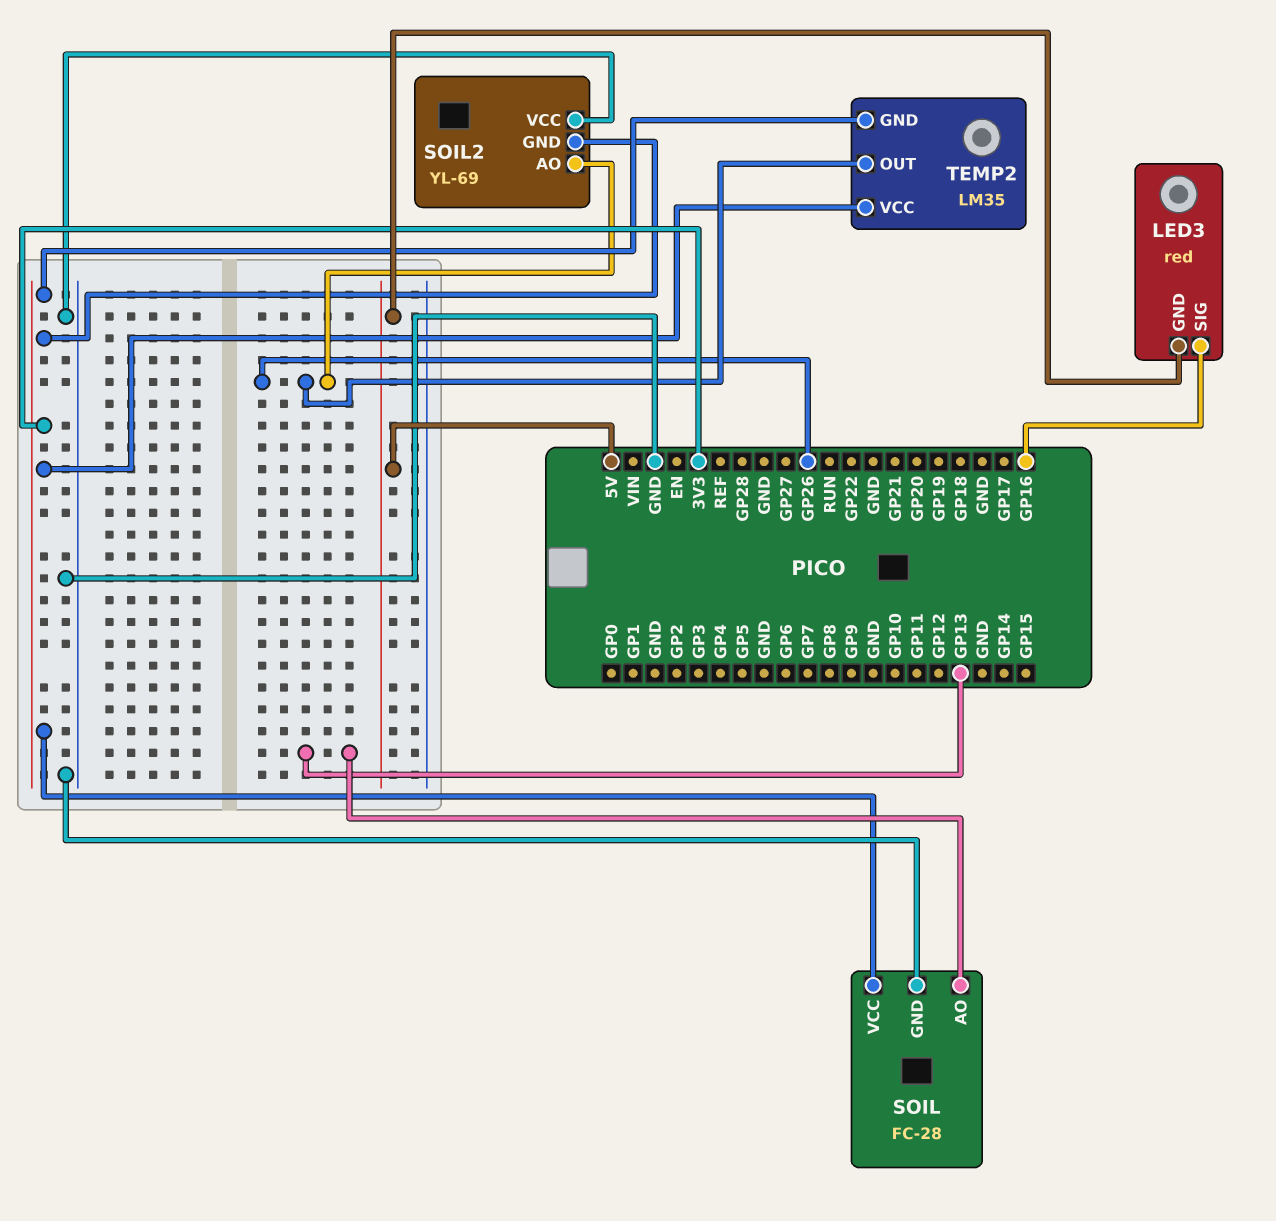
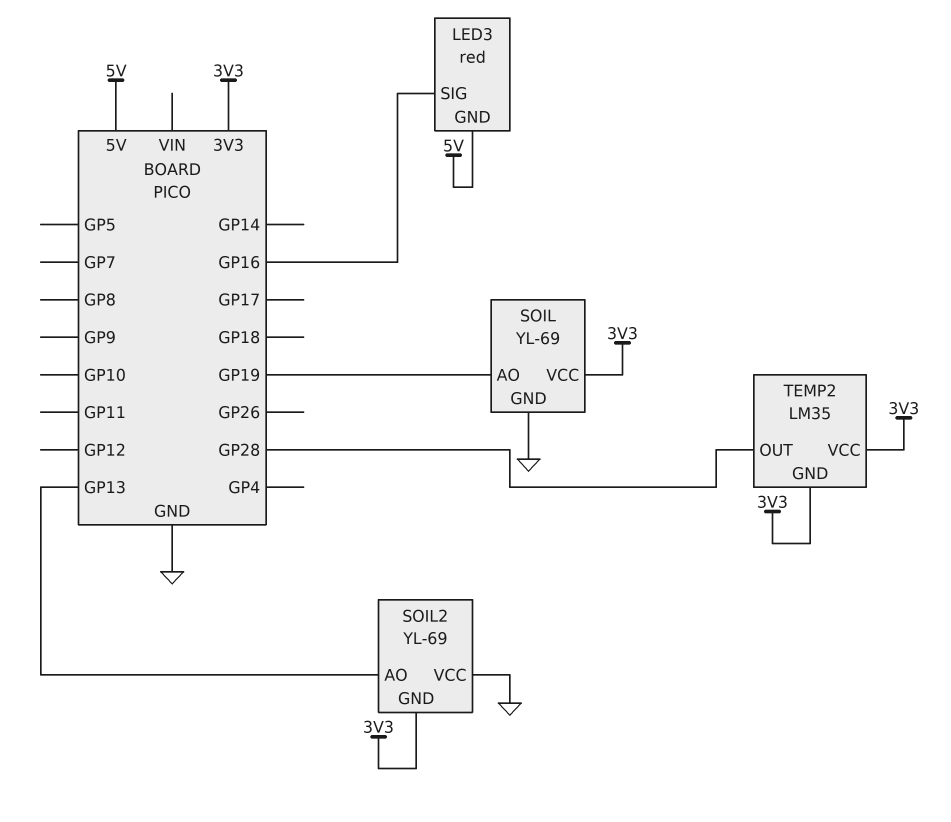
SOIL: FC-28 -> YL-69
SOIL pin AO: GP13 -> GP19
SOIL2 pin AO: GP26 -> GP13
TEMP2 pin OUT: GP26 -> GP28

